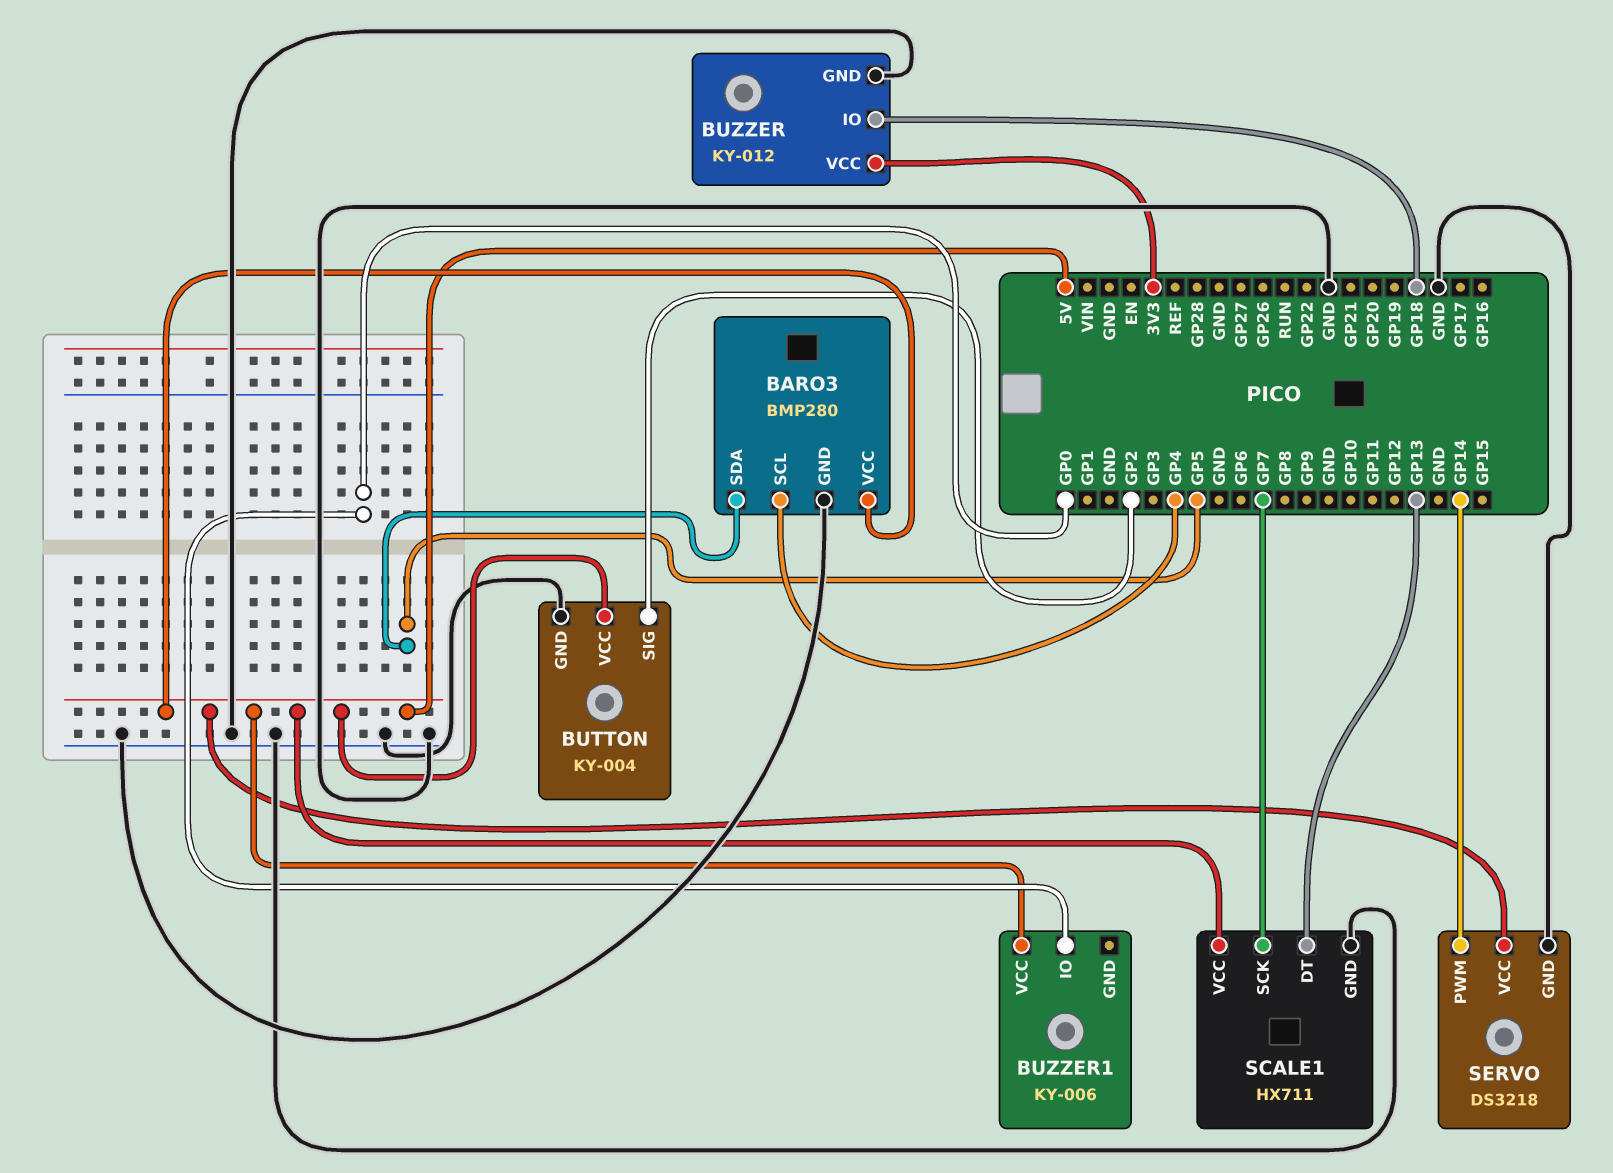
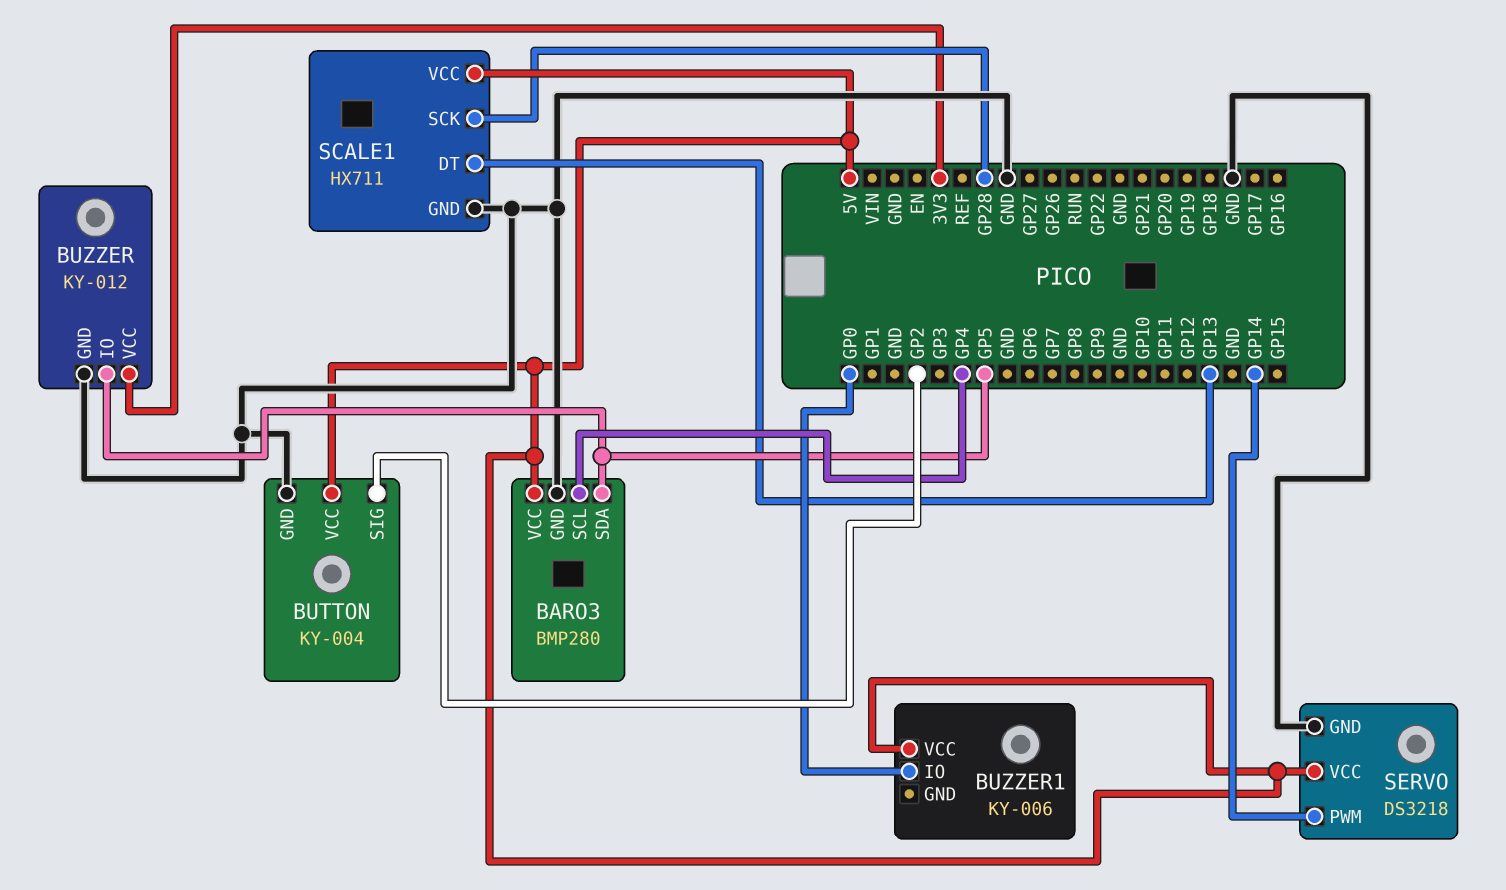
BUZZER pin IO: GP18 -> GP5
SCALE1 pin SCK: GP7 -> GP28

